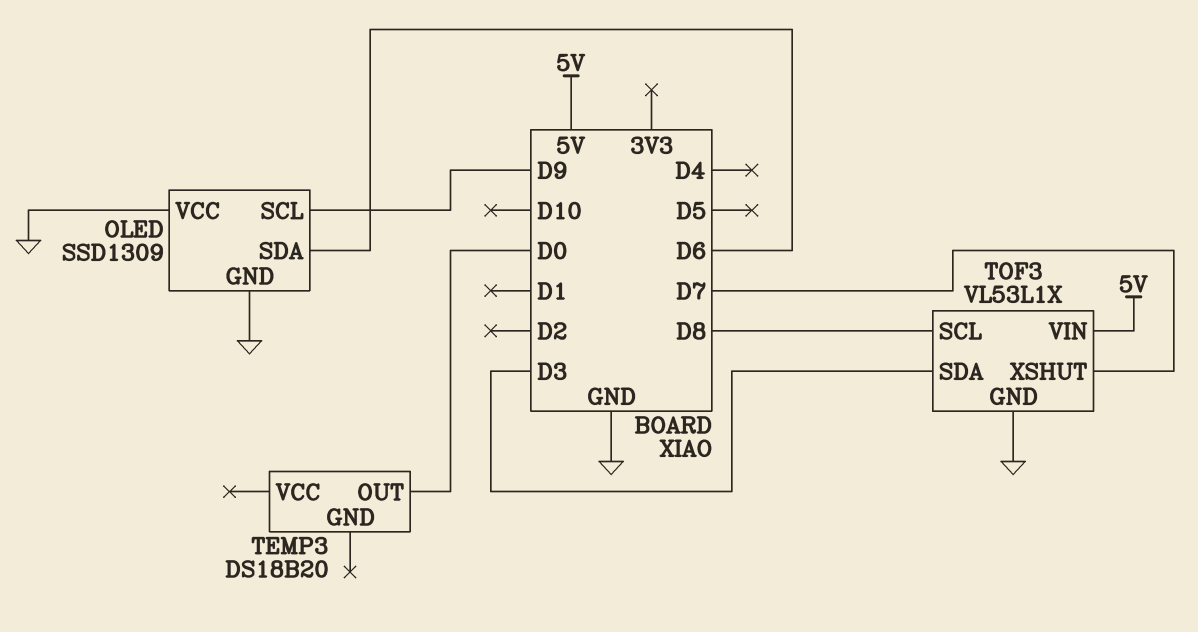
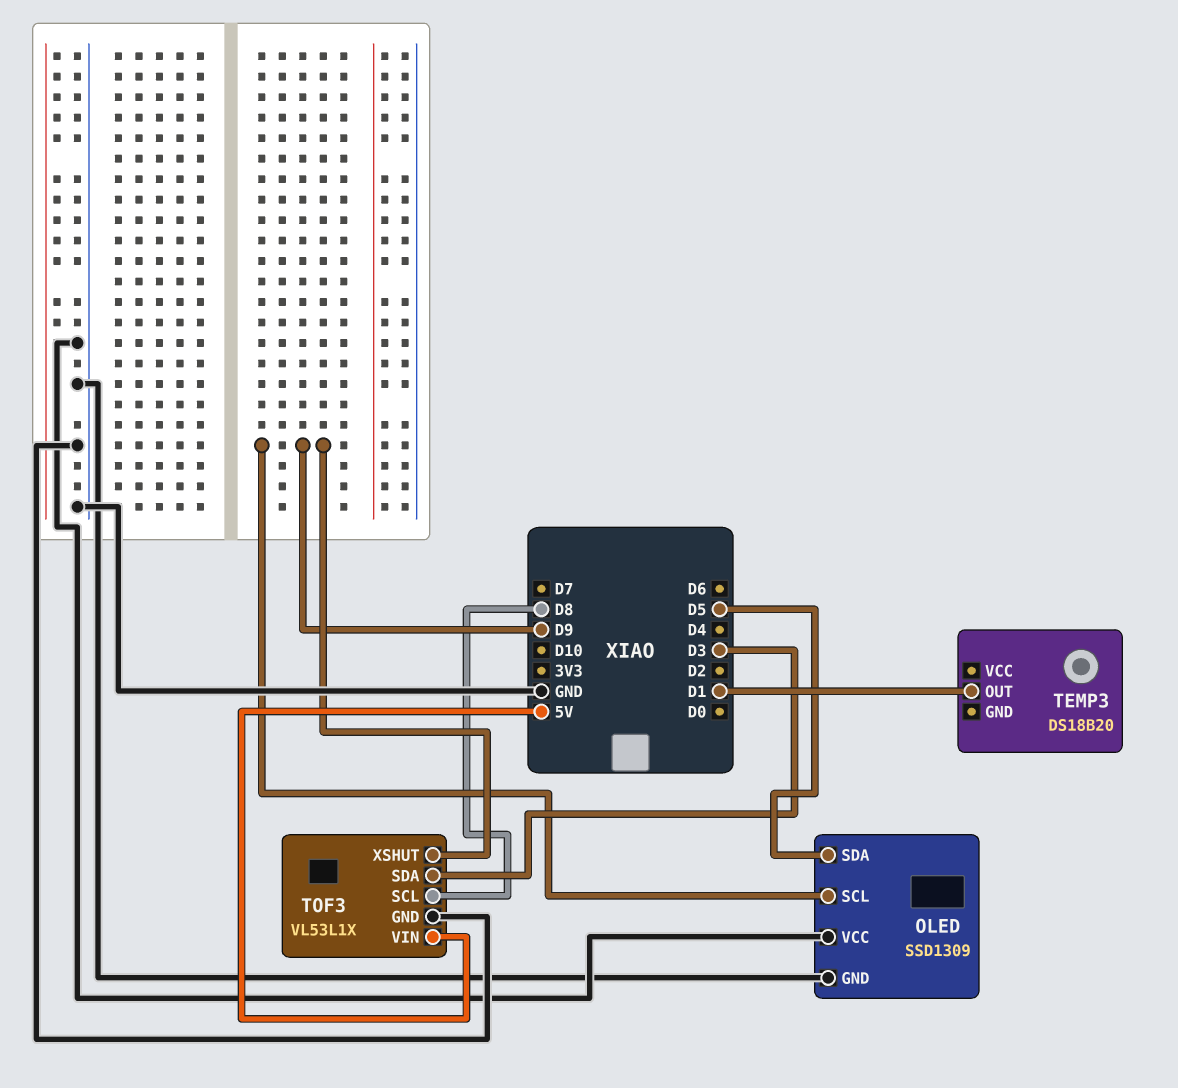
OLED pin SDA: D6 -> D5
TEMP3 pin OUT: D0 -> D1
TOF3 pin XSHUT: D7 -> D9

